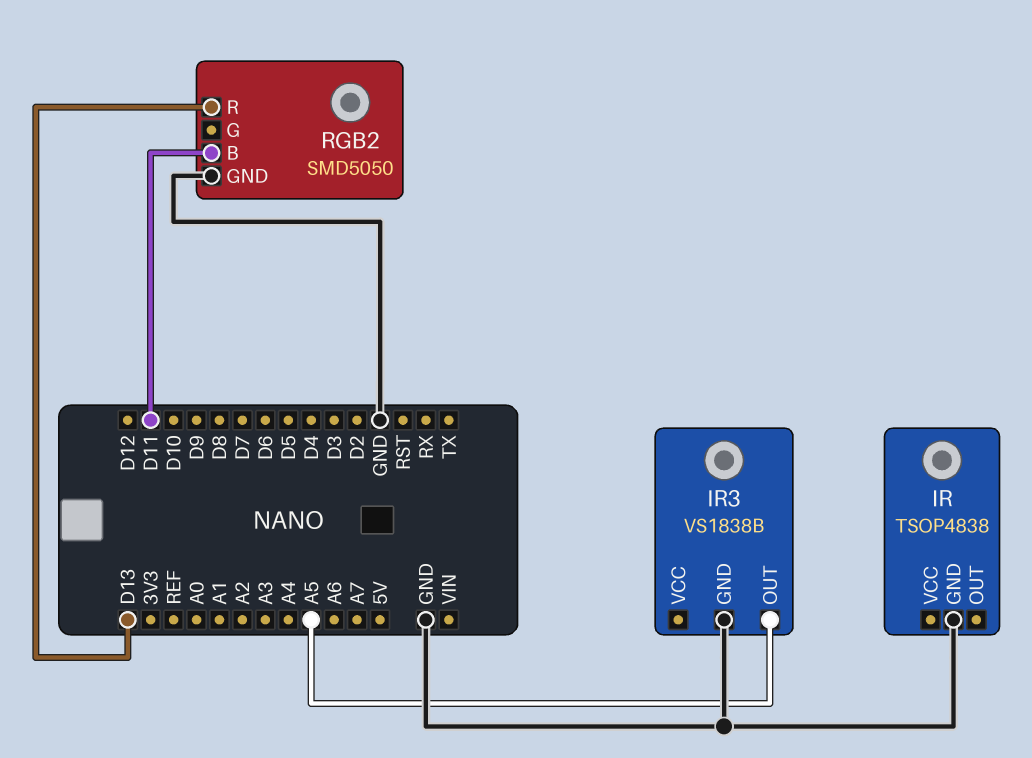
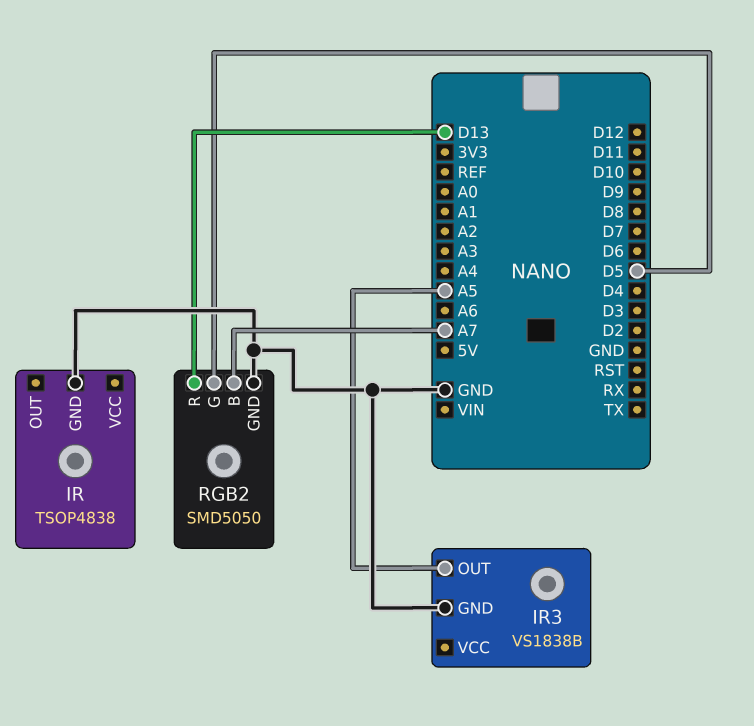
RGB2 pin B: D11 -> A7
RGB2 pin G: none -> D5

